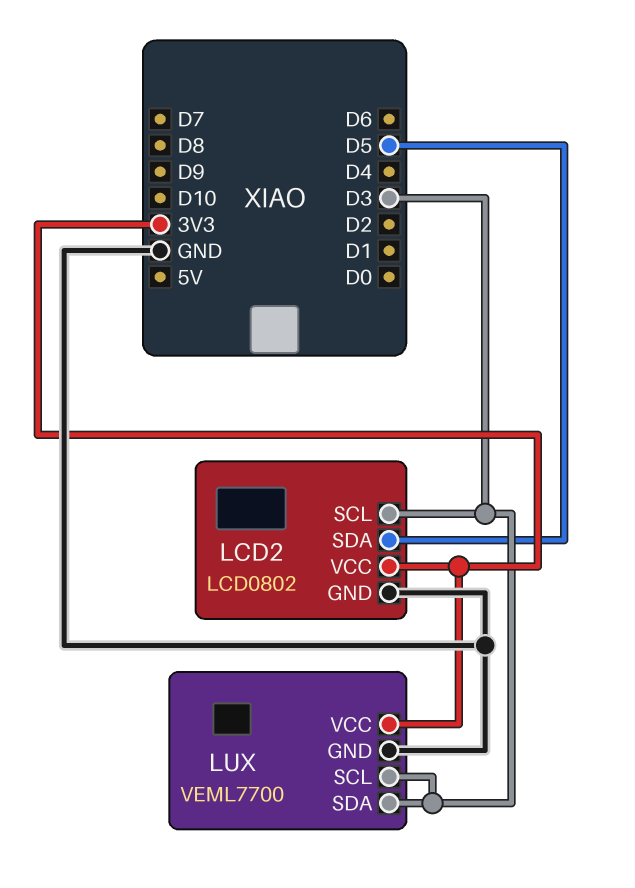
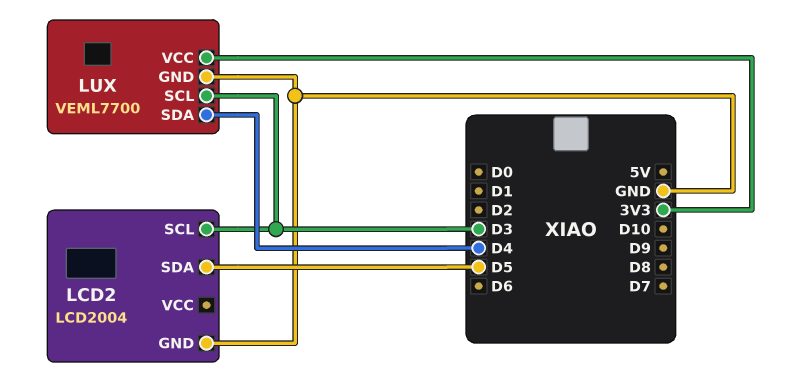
LCD2: LCD0802 -> LCD2004
LCD2 pin VCC: 3V3 -> none
LUX pin SDA: D3 -> D4

